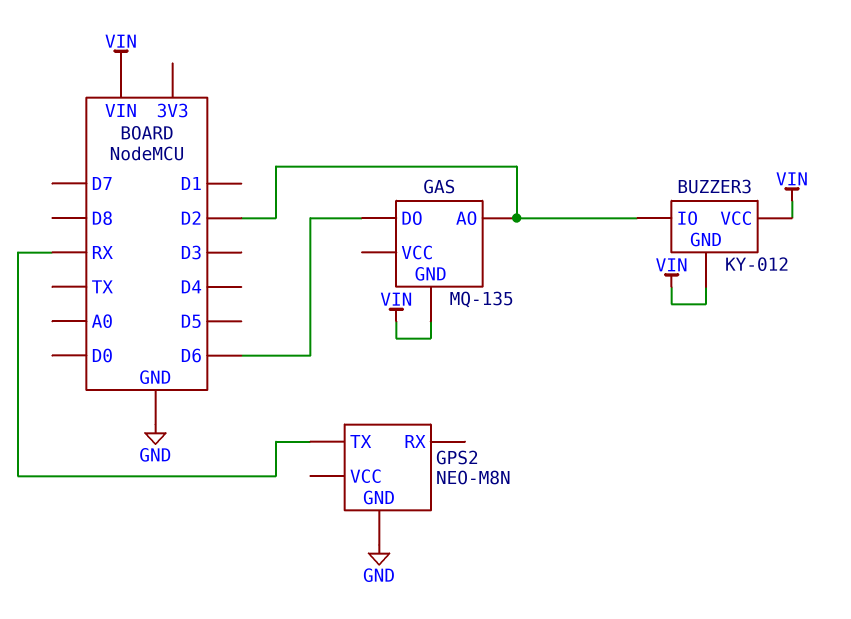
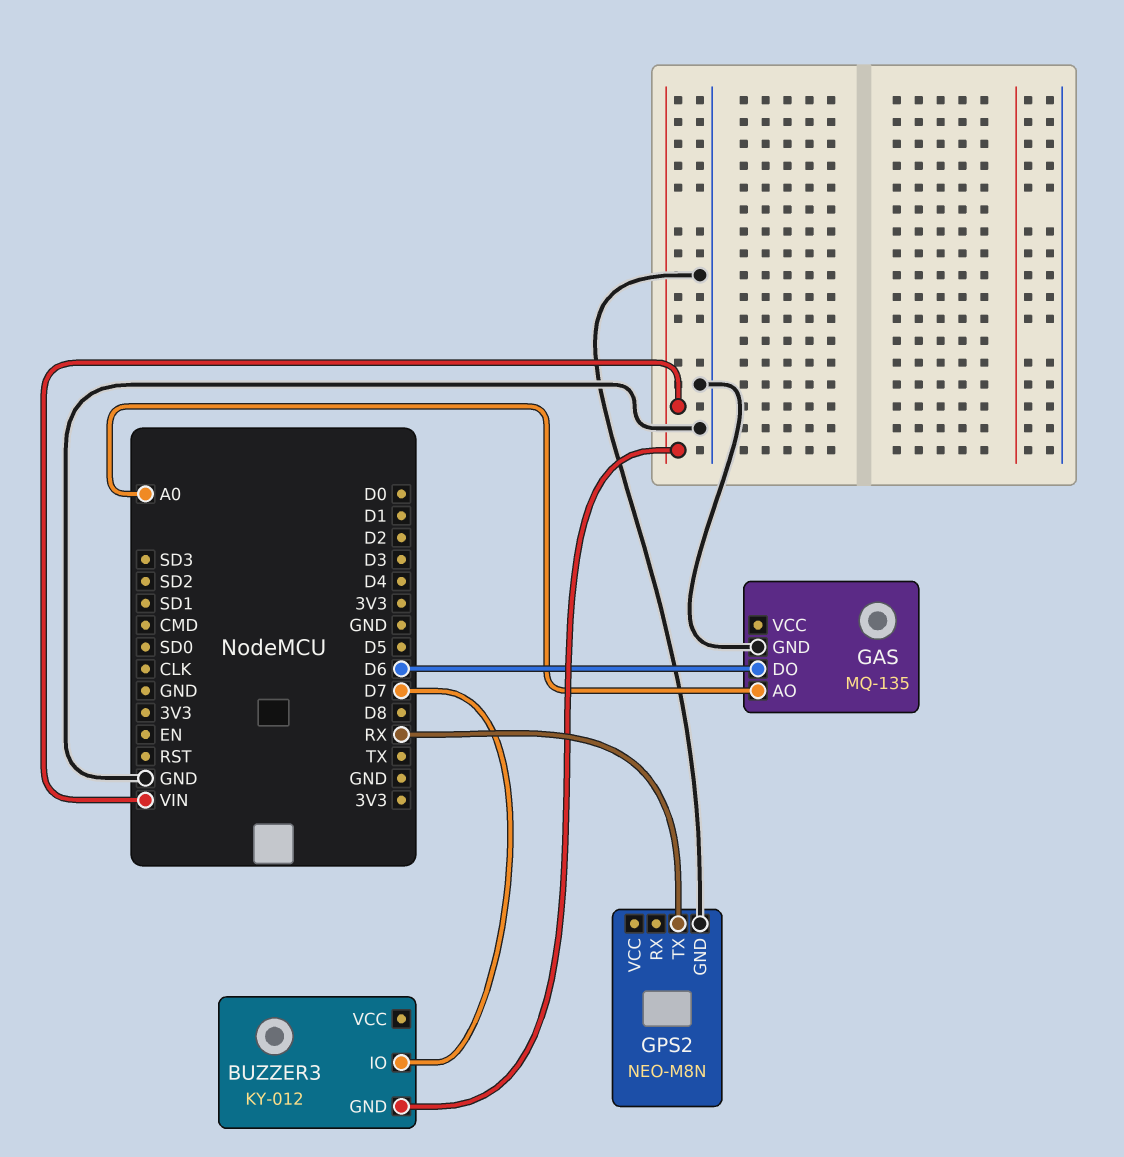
BUZZER3 pin IO: D2 -> D7
BUZZER3 pin VCC: VIN -> none
GAS pin AO: D2 -> A0
GAS pin GND: VIN -> GND

